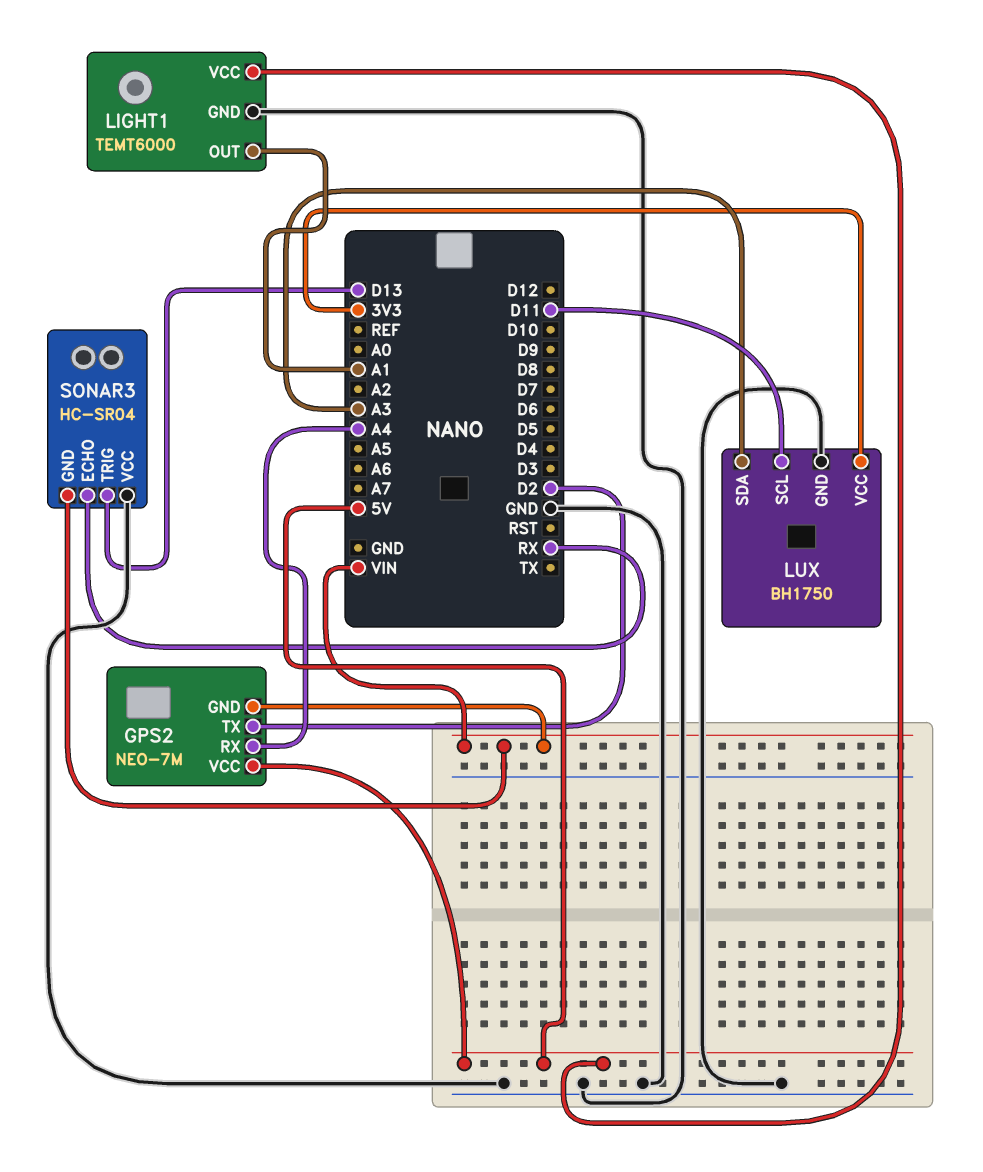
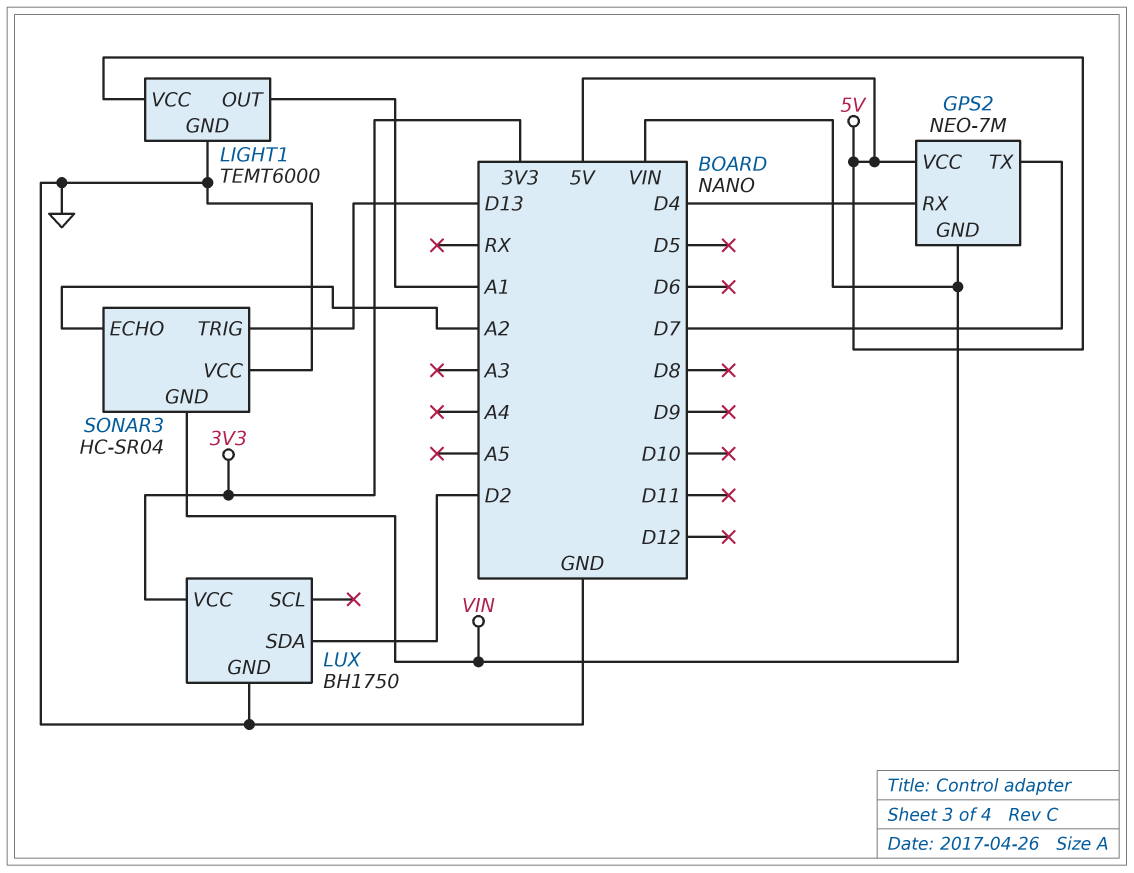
GPS2 pin RX: A4 -> D4
GPS2 pin TX: D2 -> D7
LUX pin SCL: D11 -> none
LUX pin SDA: A3 -> D2
SONAR3 pin ECHO: RX -> A2

